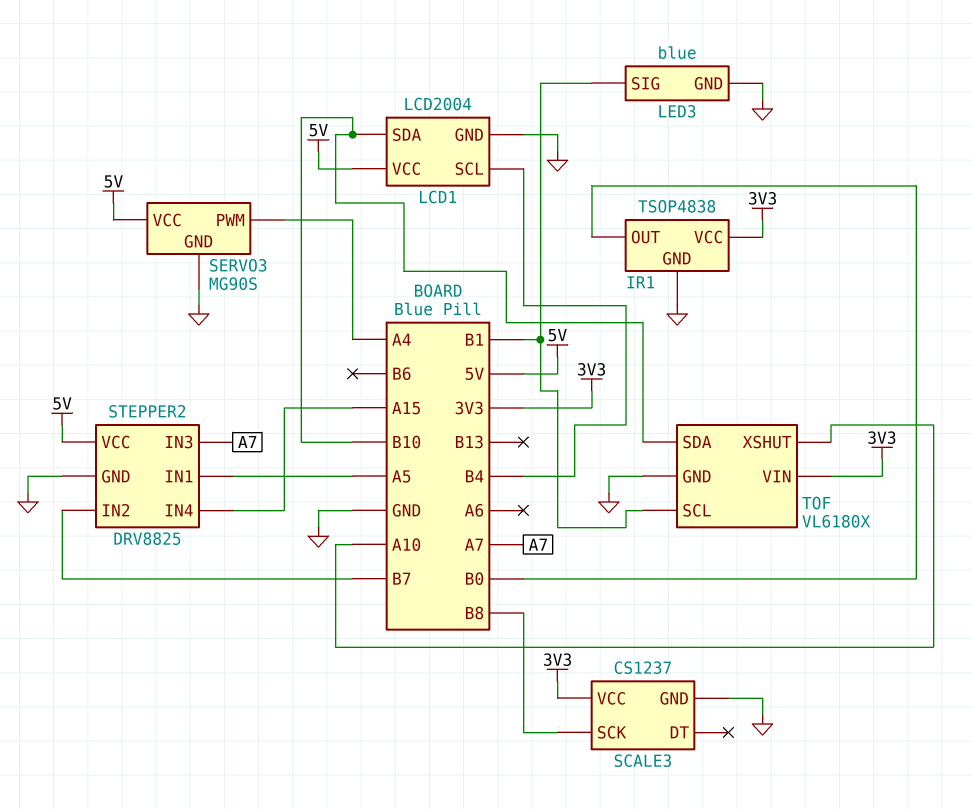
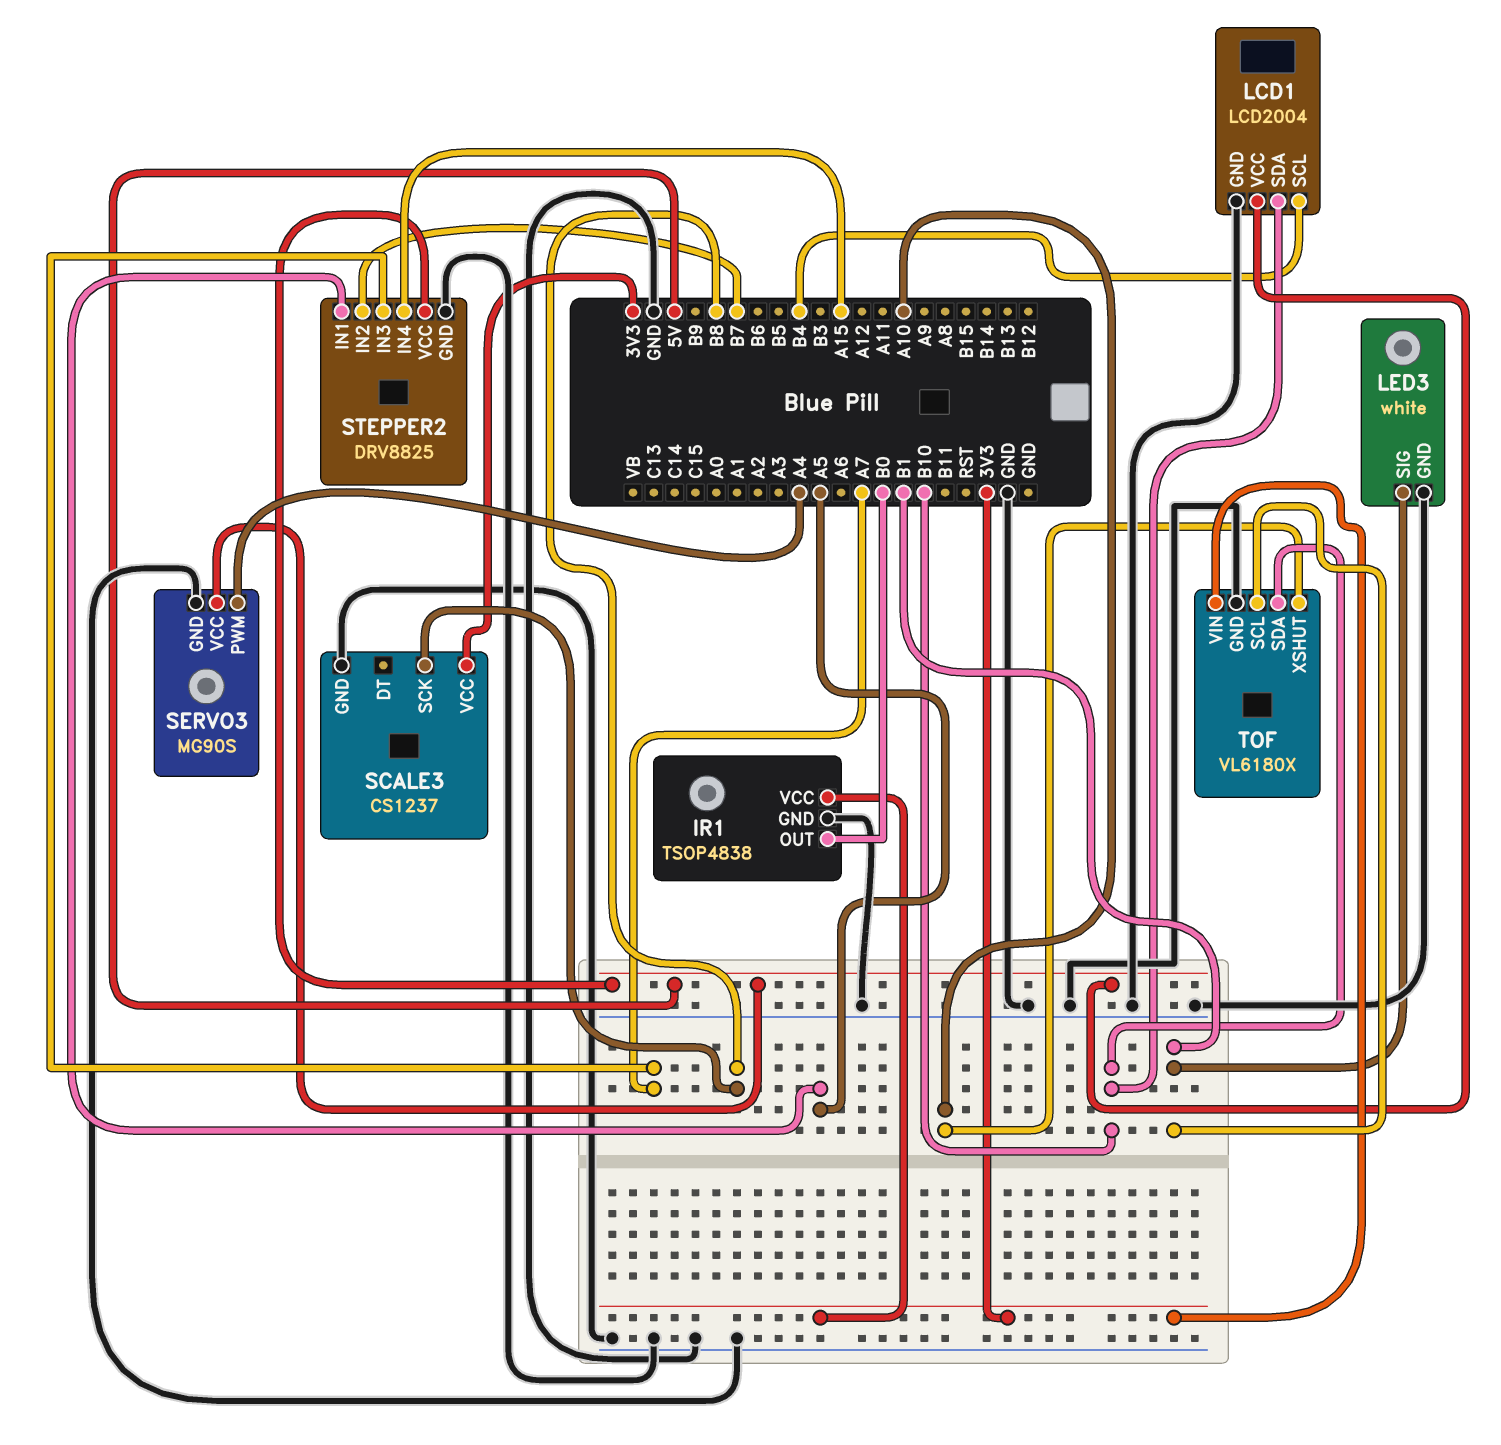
LED3: blue -> white

